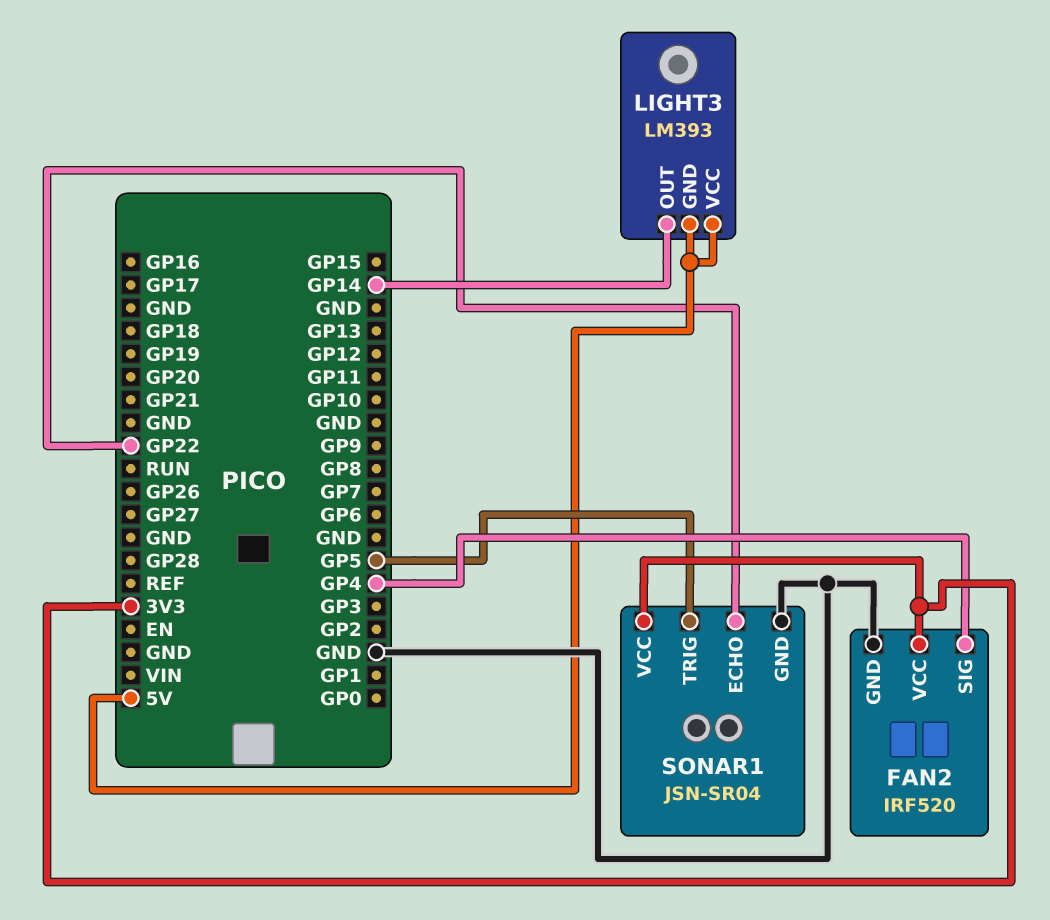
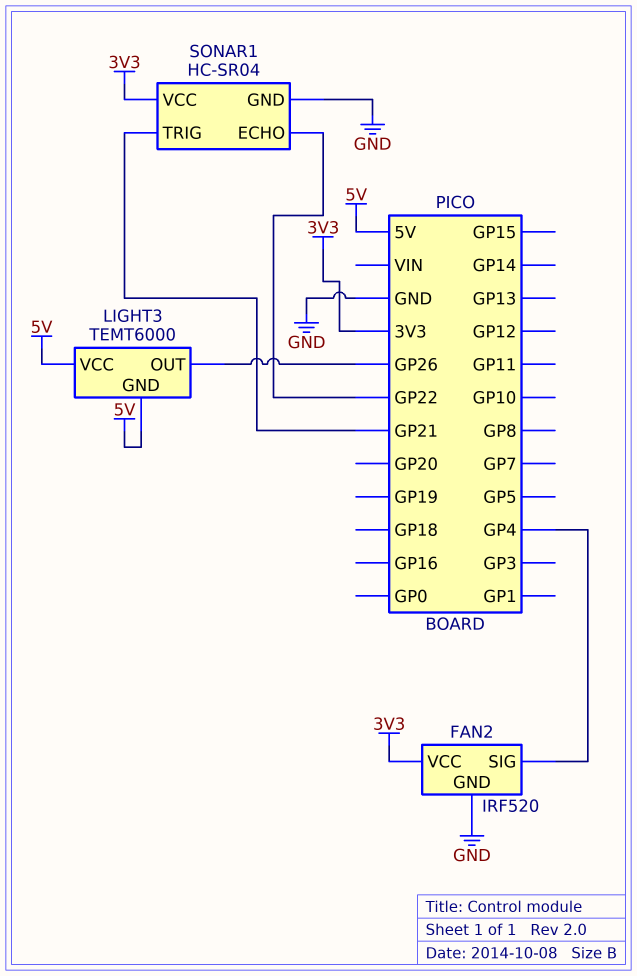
LIGHT3: LM393 -> TEMT6000
LIGHT3 pin OUT: GP14 -> GP26
SONAR1: JSN-SR04 -> HC-SR04
SONAR1 pin TRIG: GP5 -> GP21

